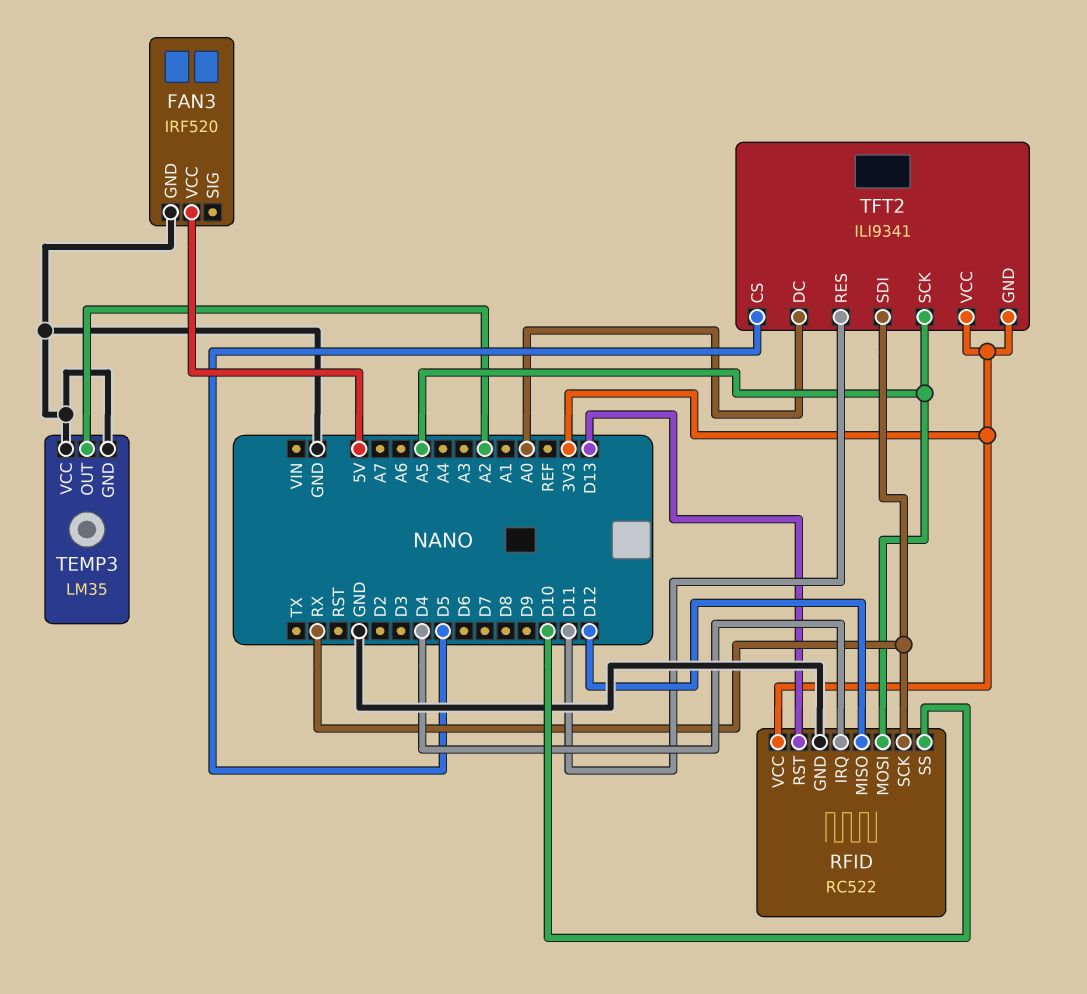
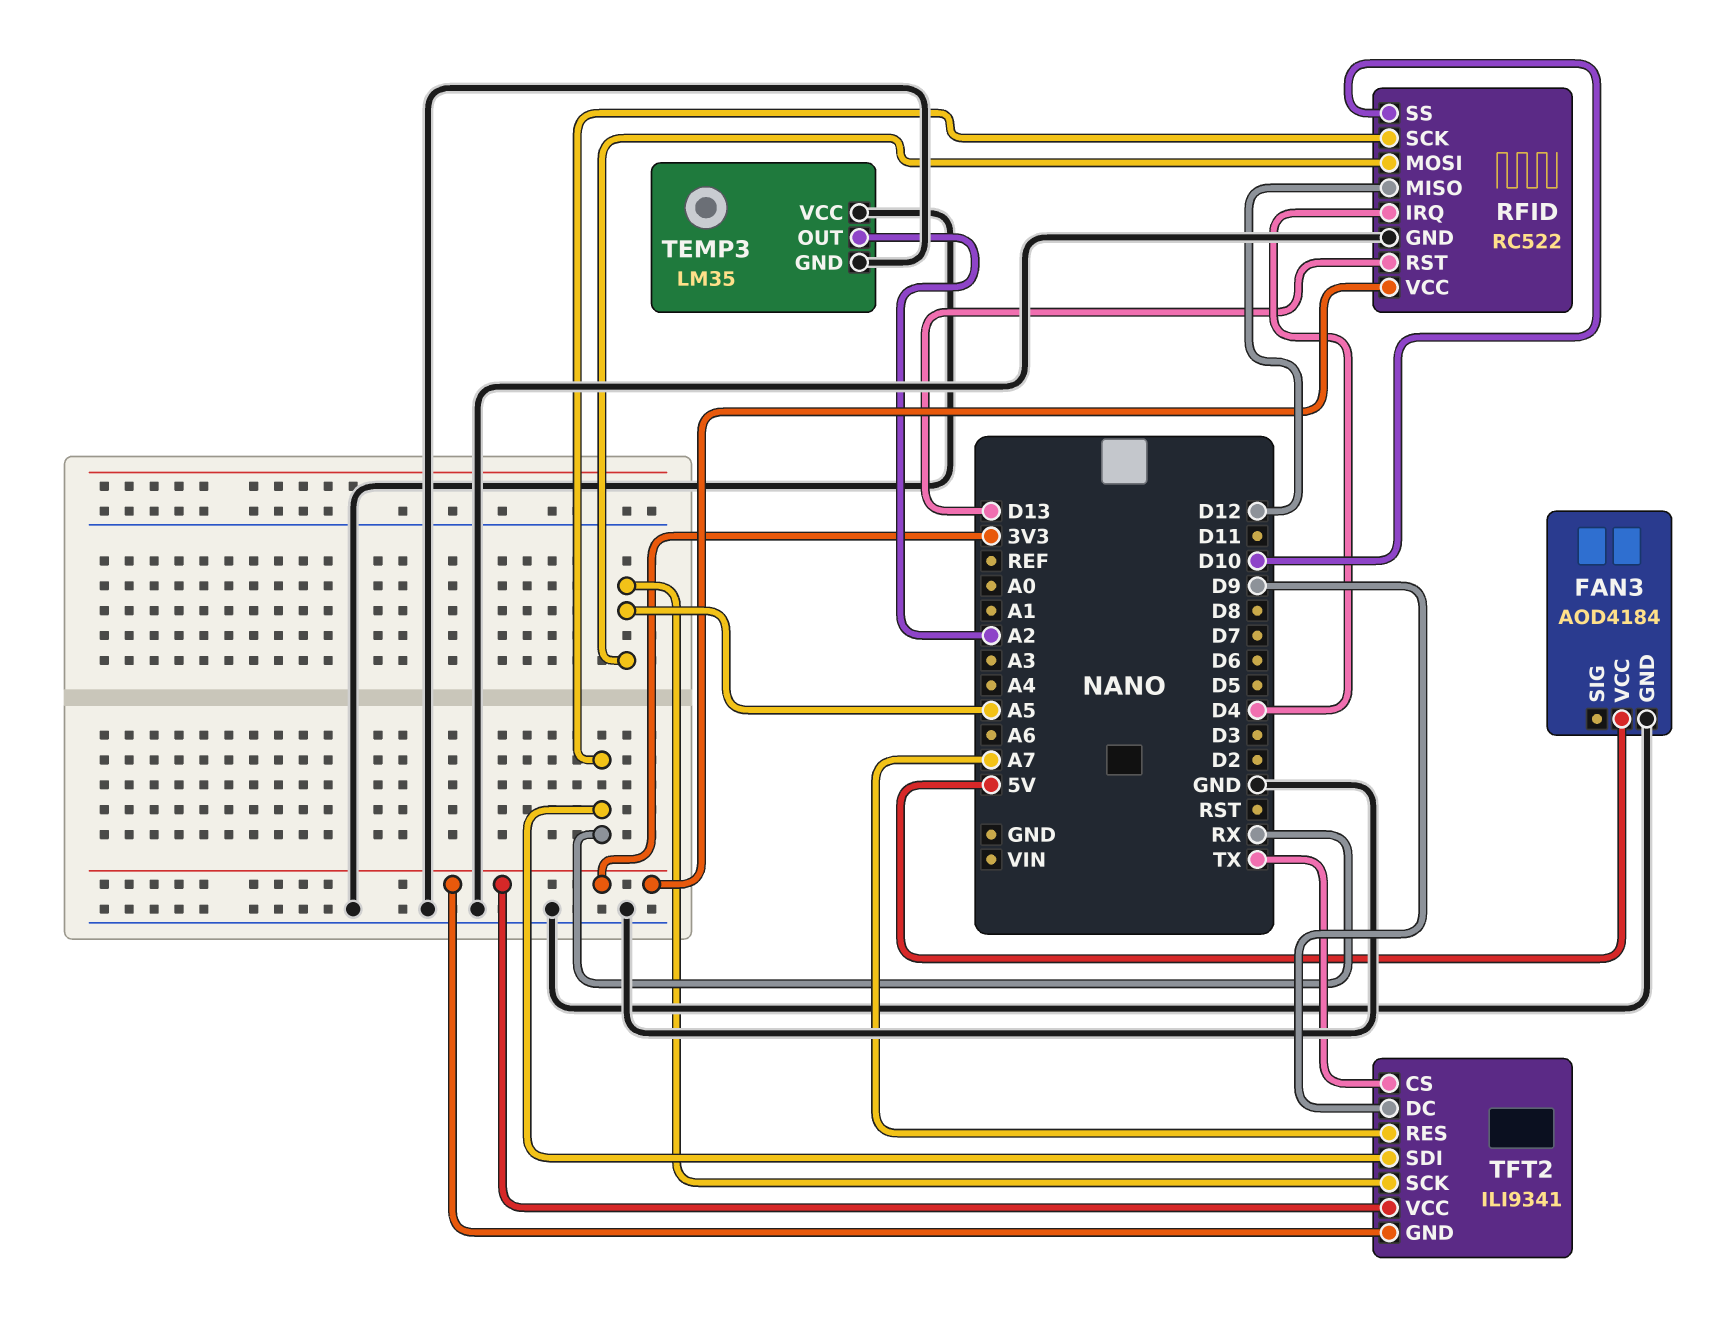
FAN3: IRF520 -> AOD4184
TFT2 pin CS: D5 -> TX
TFT2 pin DC: A0 -> D9
TFT2 pin RES: D11 -> A7

